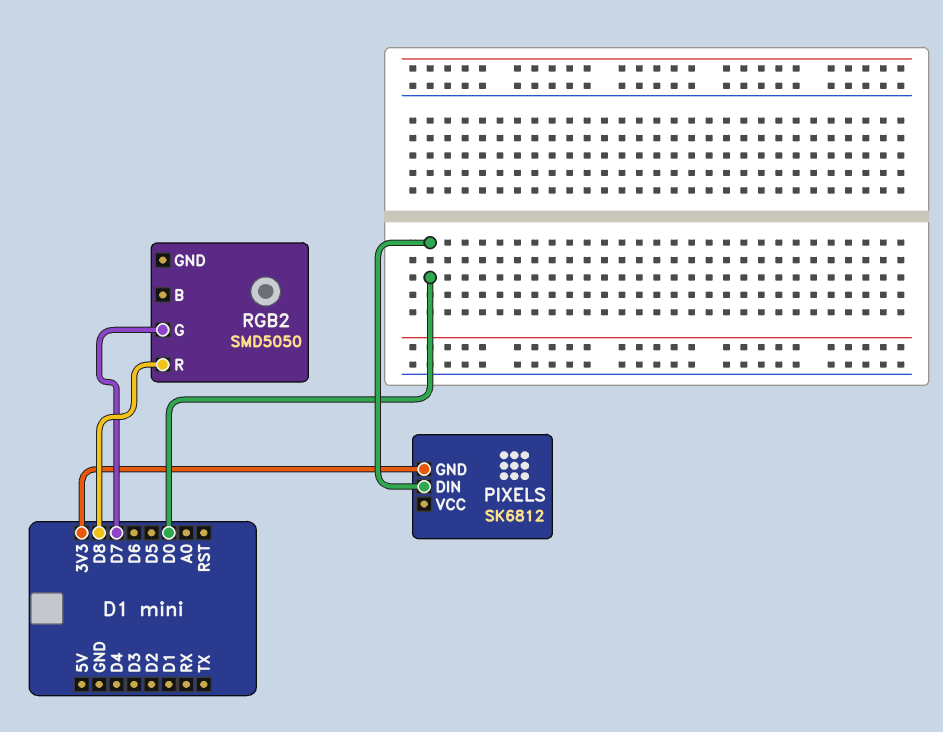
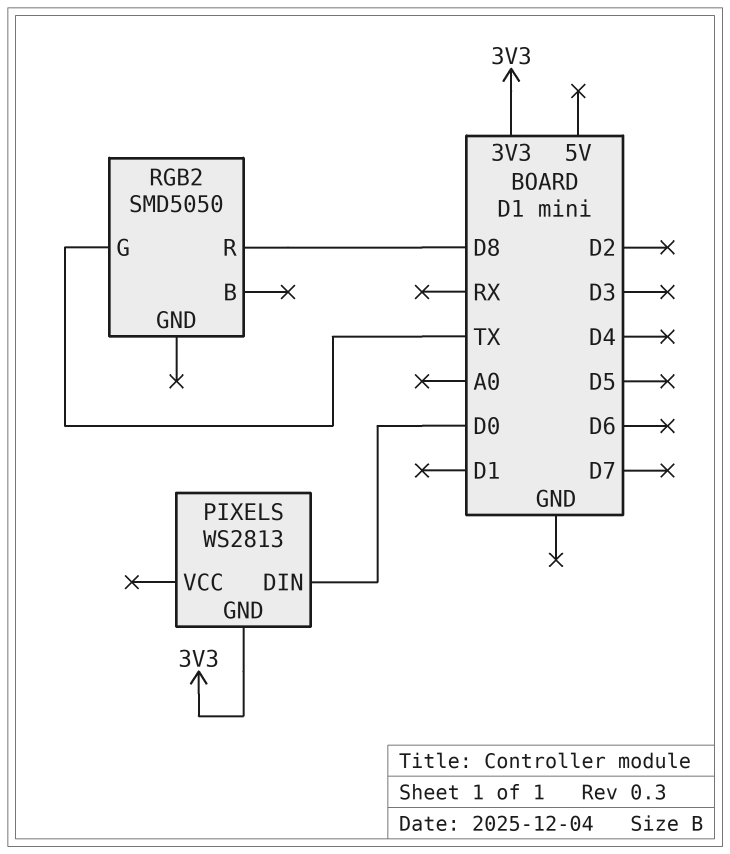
PIXELS: SK6812 -> WS2813
RGB2 pin G: D7 -> TX

